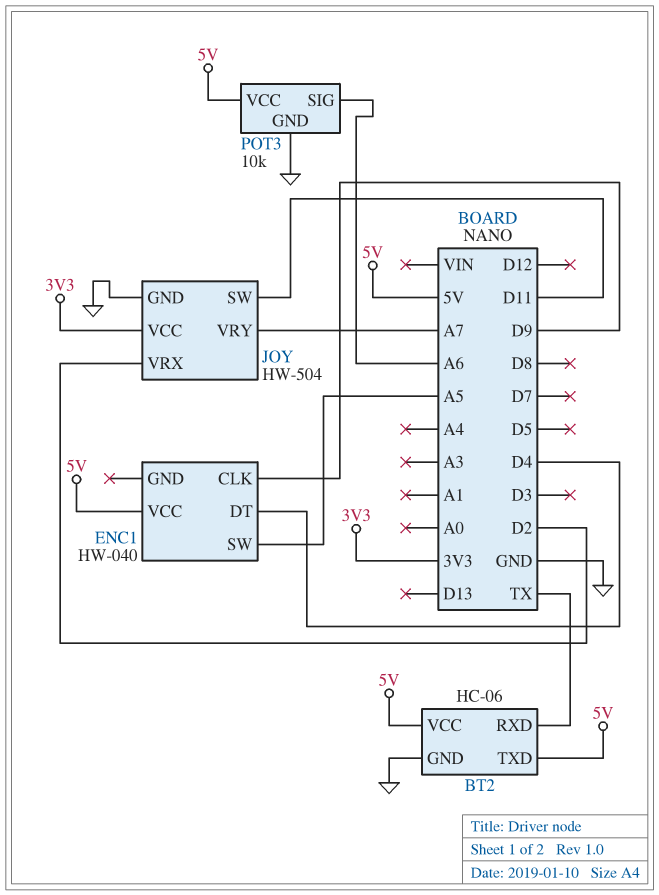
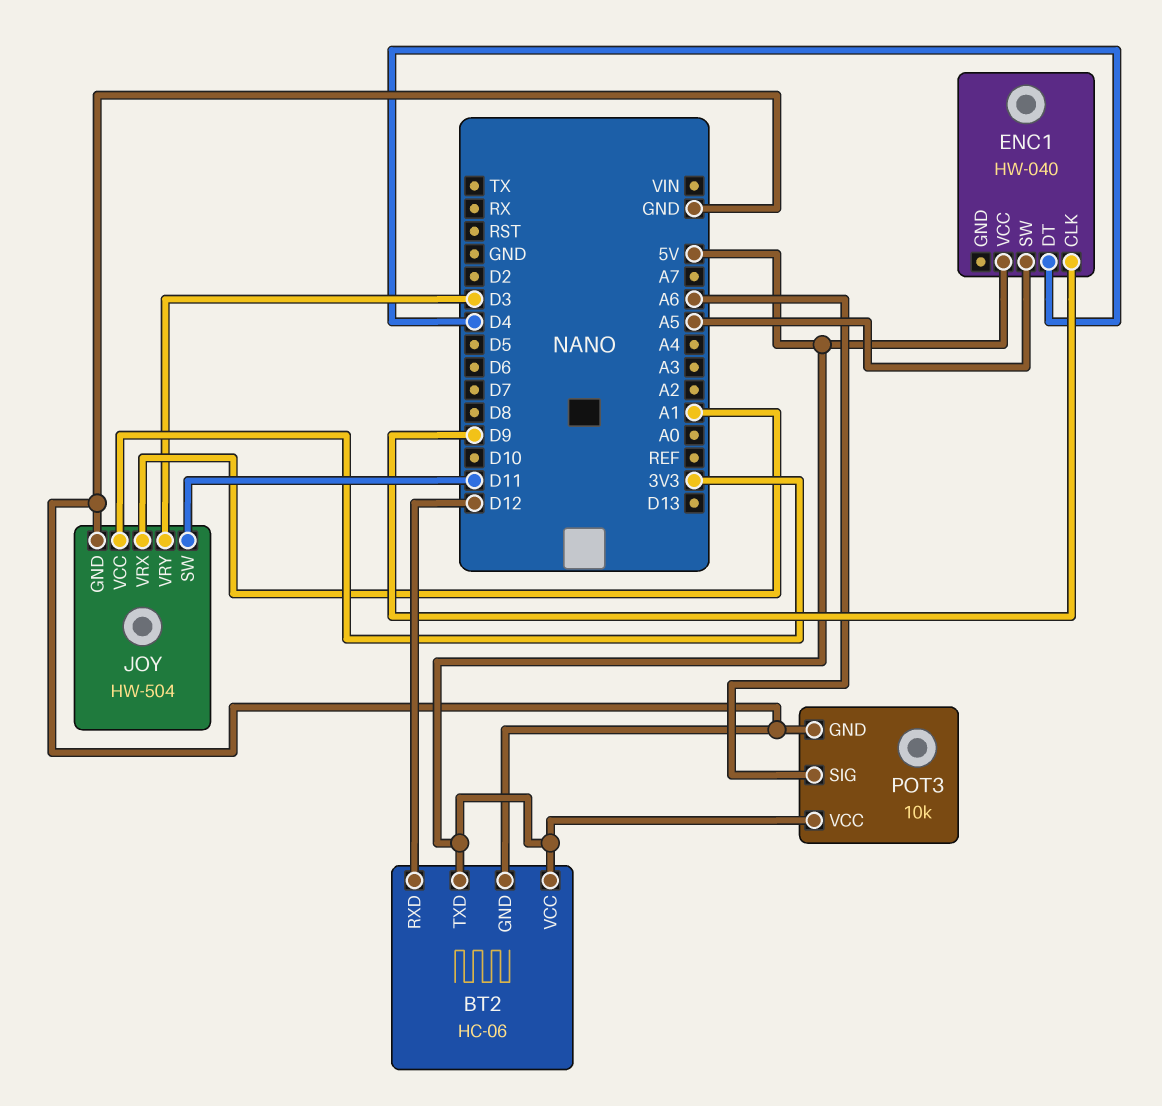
BT2 pin RXD: TX -> D12
JOY pin VRX: D2 -> A1
JOY pin VRY: A7 -> D3

